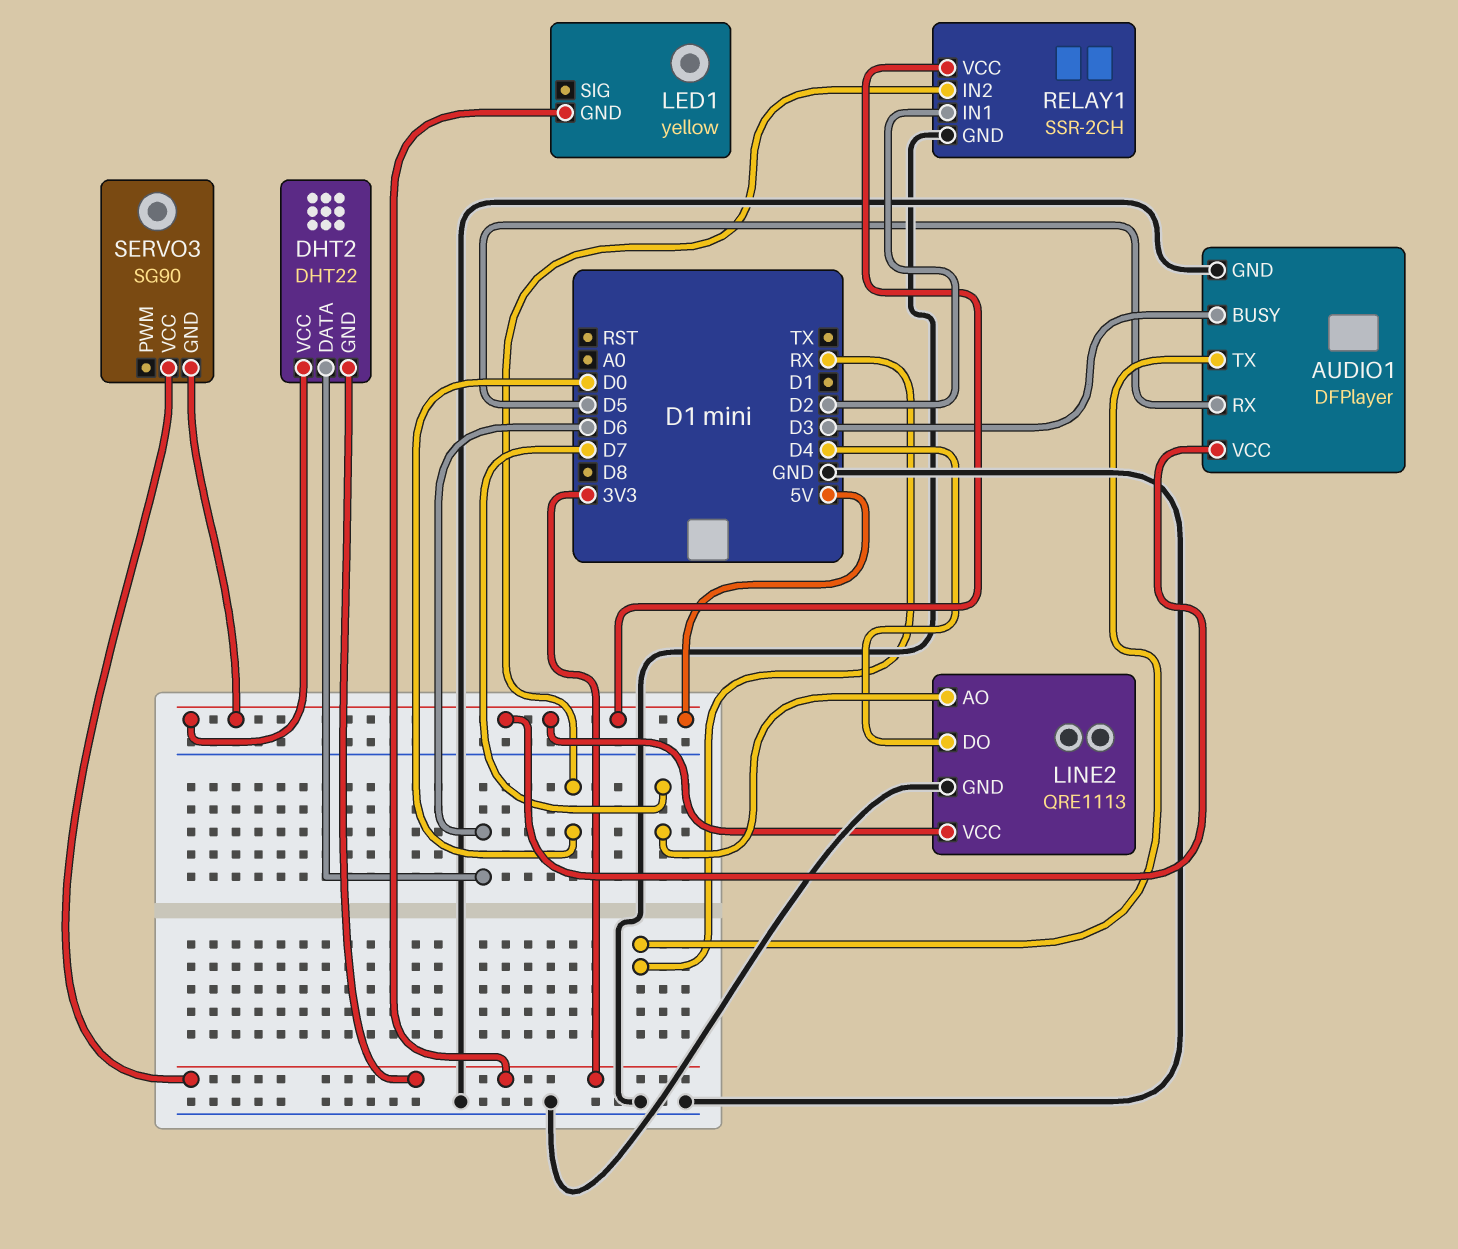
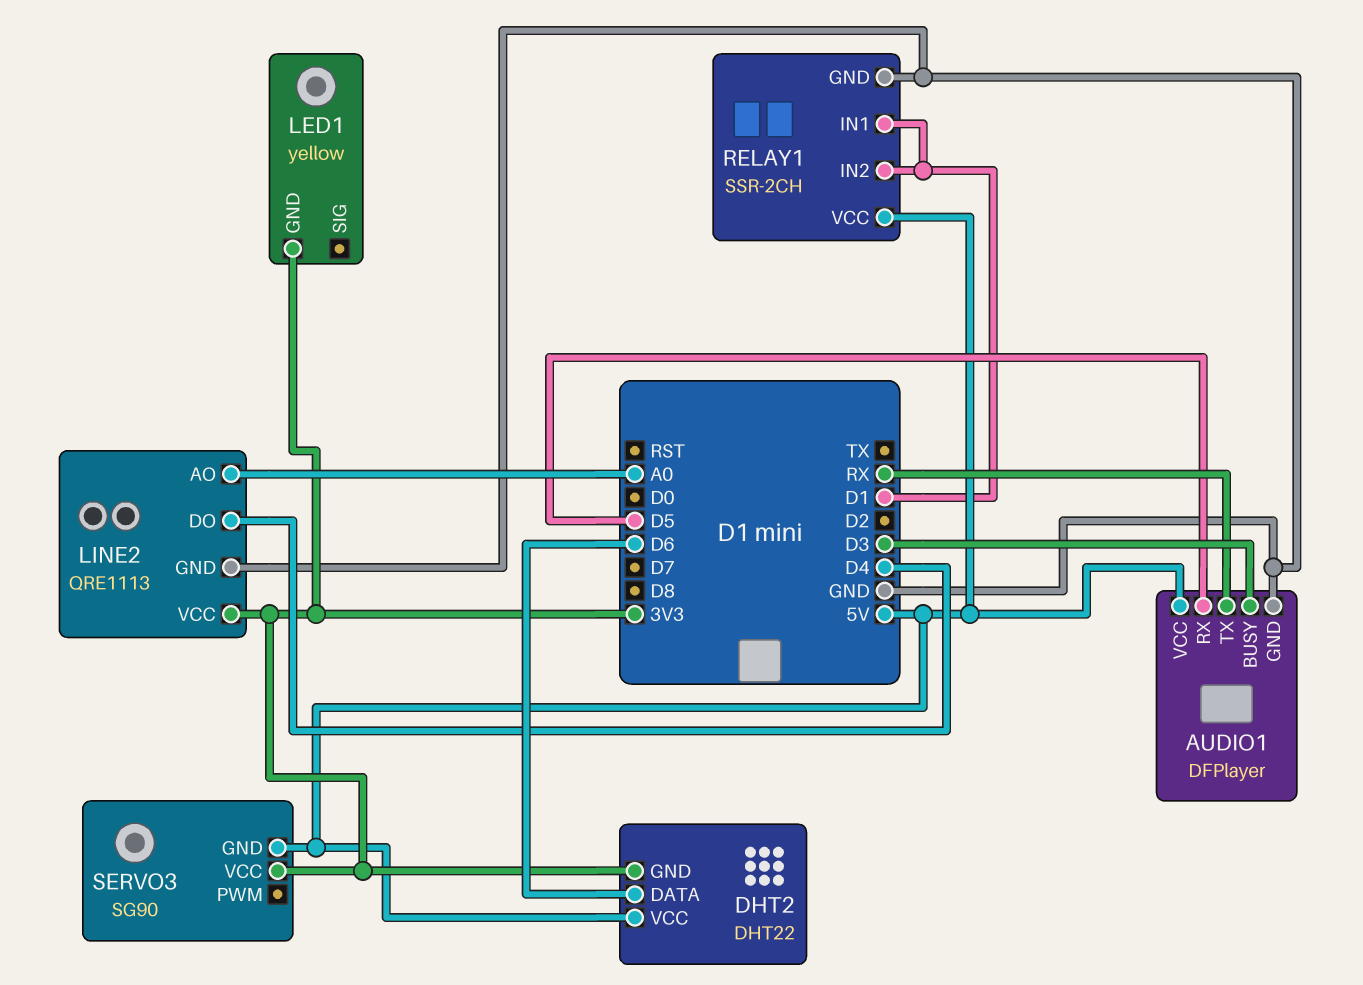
LINE2 pin AO: D7 -> A0
LINE2 pin VCC: 5V -> 3V3
RELAY1 pin IN1: D2 -> D1
RELAY1 pin IN2: D0 -> D1

